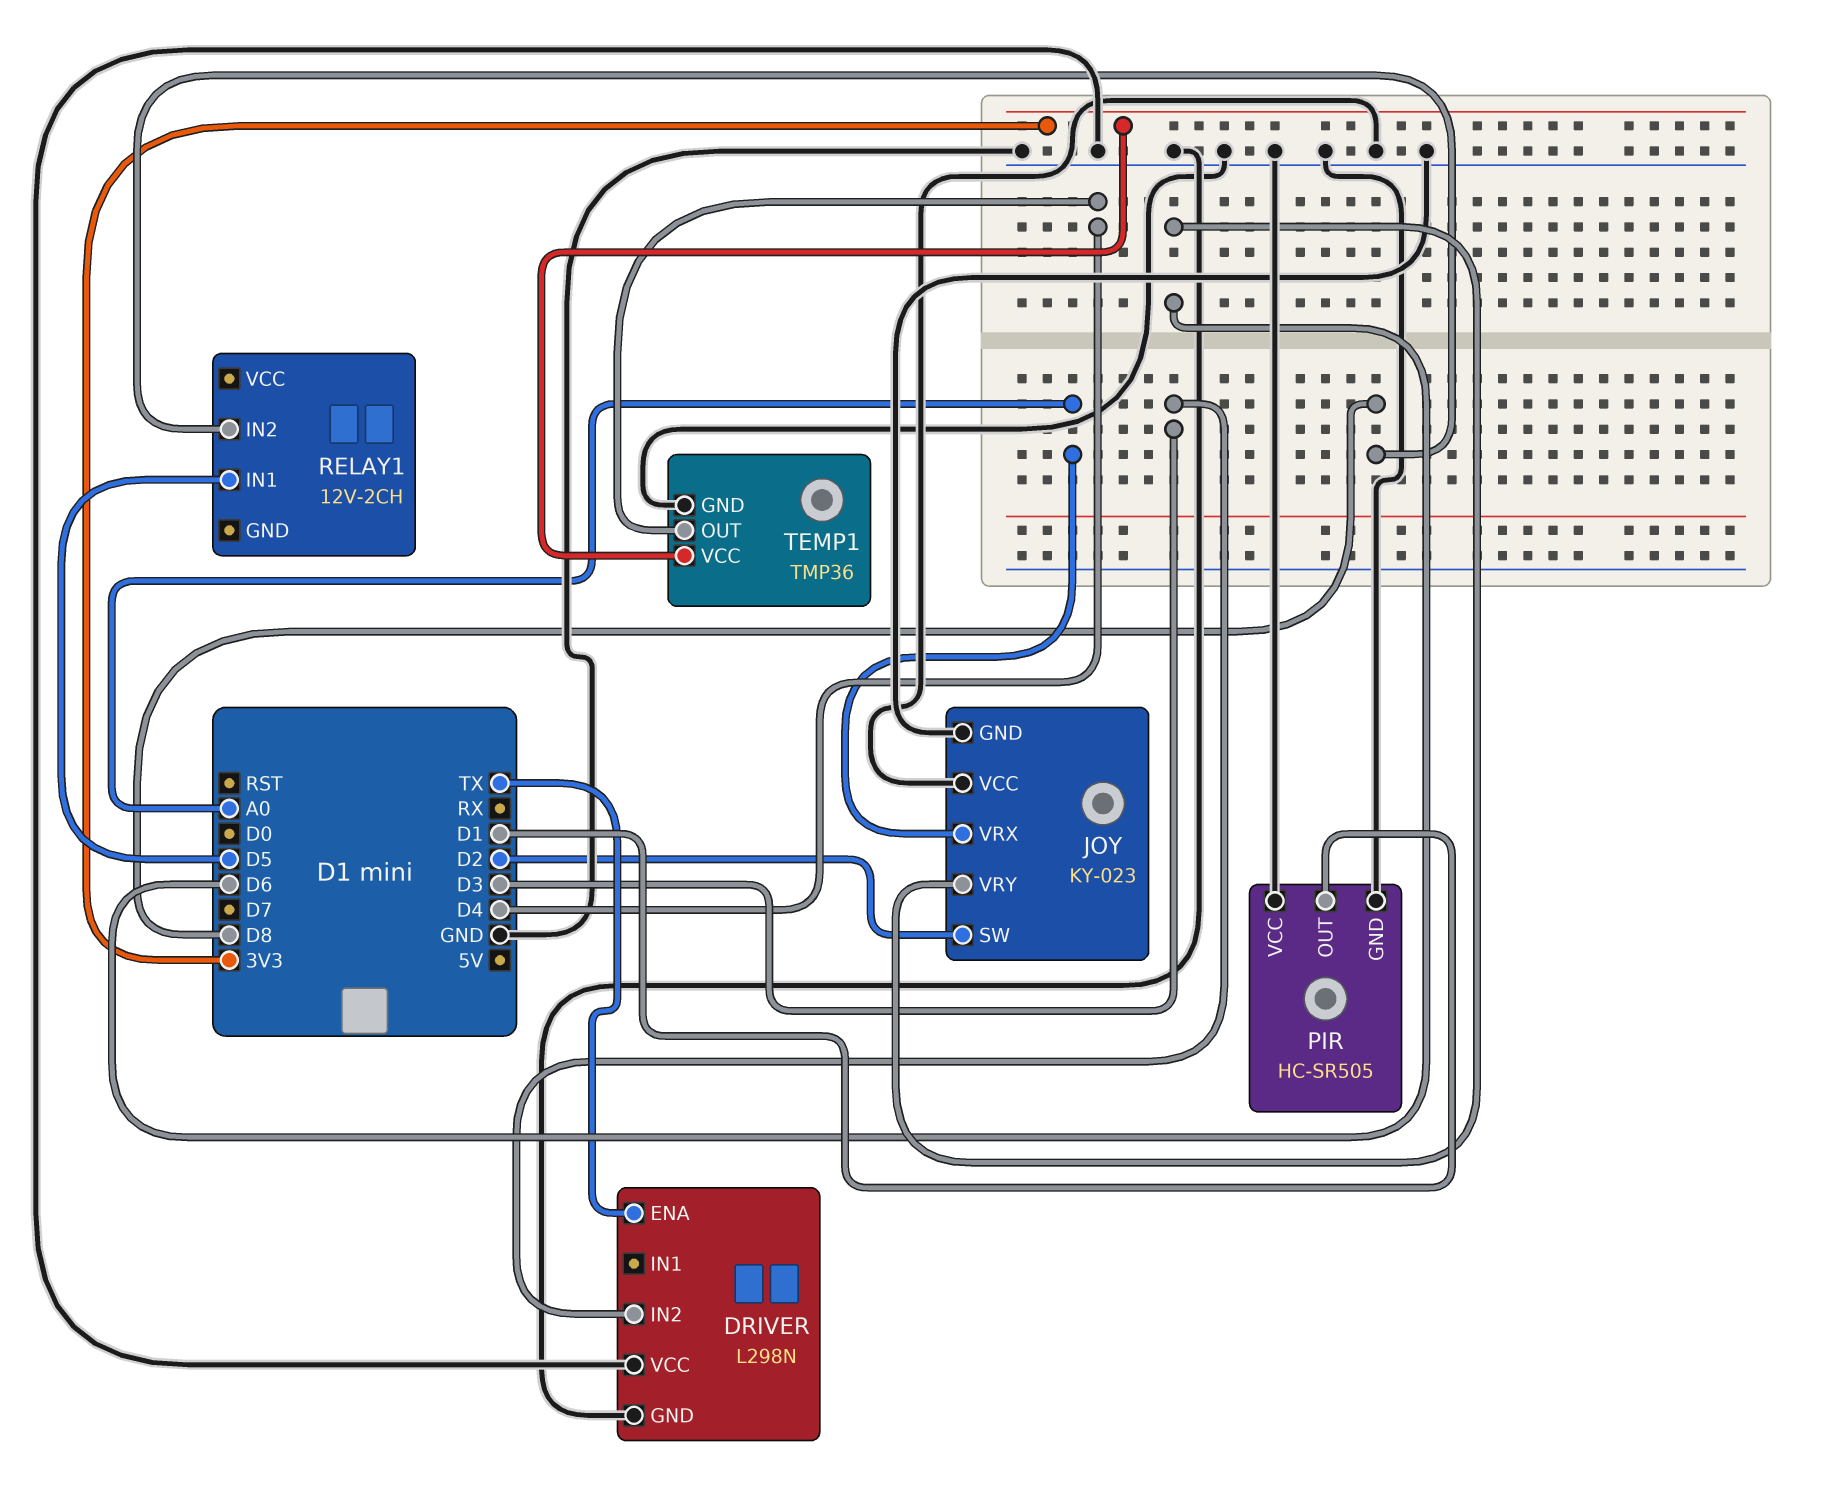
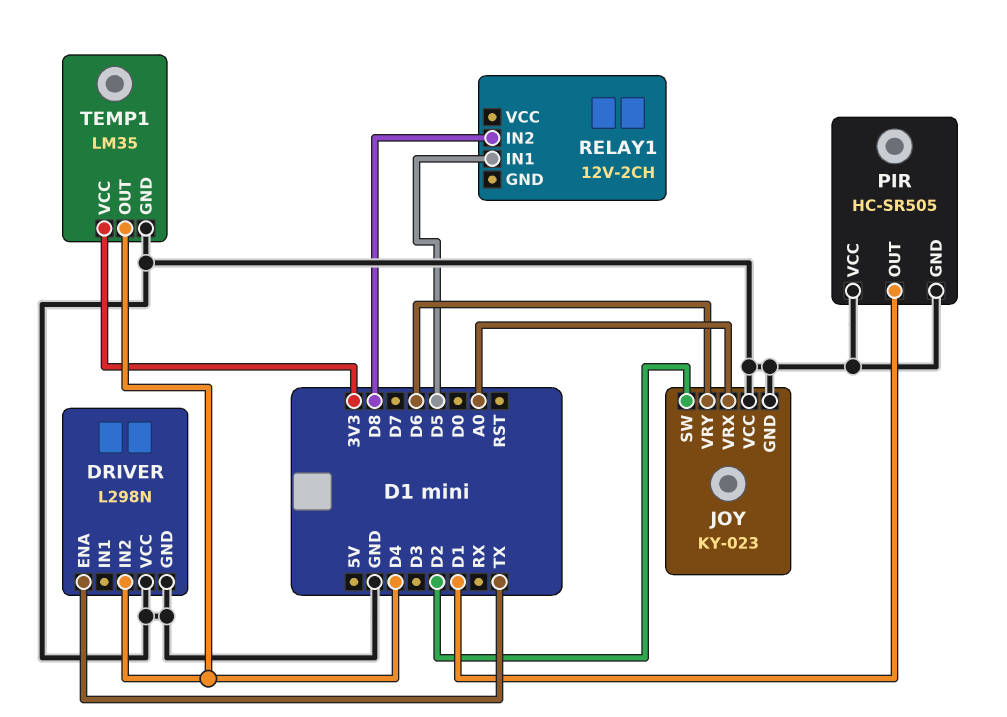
DRIVER pin IN2: D3 -> D4
TEMP1: TMP36 -> LM35

